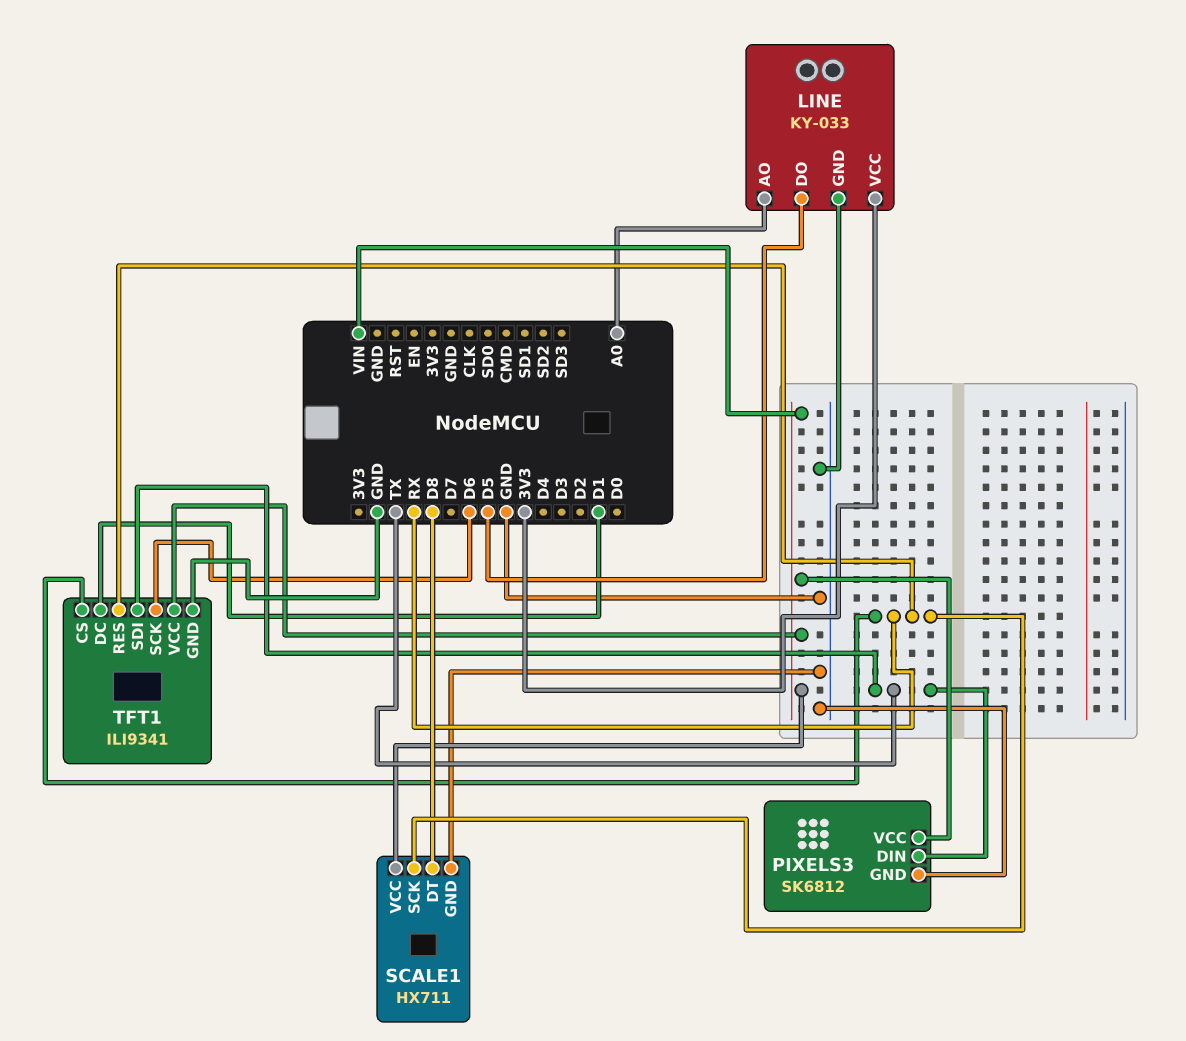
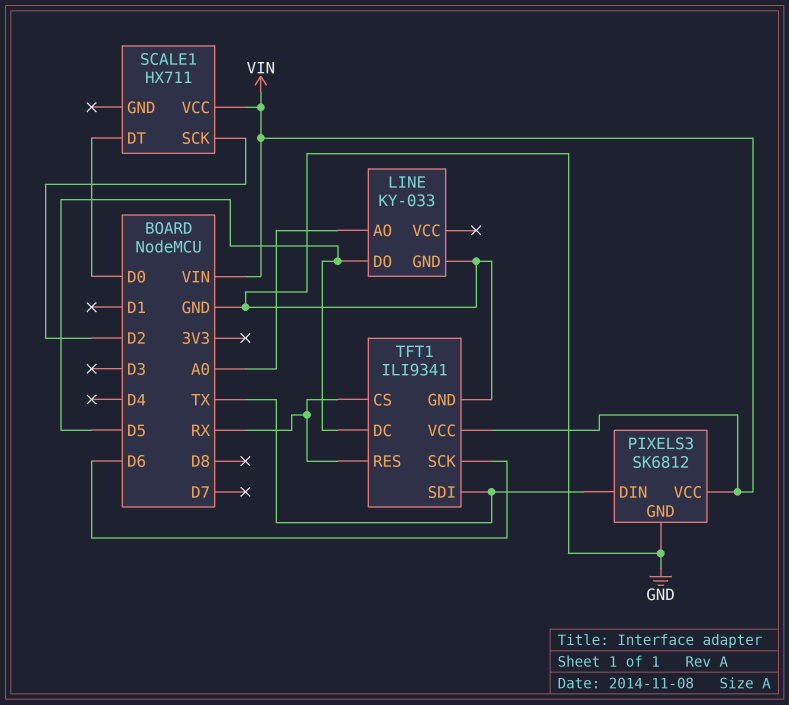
LINE pin VCC: 3V3 -> none
SCALE1 pin DT: D8 -> D0
SCALE1 pin GND: GND -> none
SCALE1 pin SCK: RX -> D2
TFT1 pin DC: D1 -> D5

